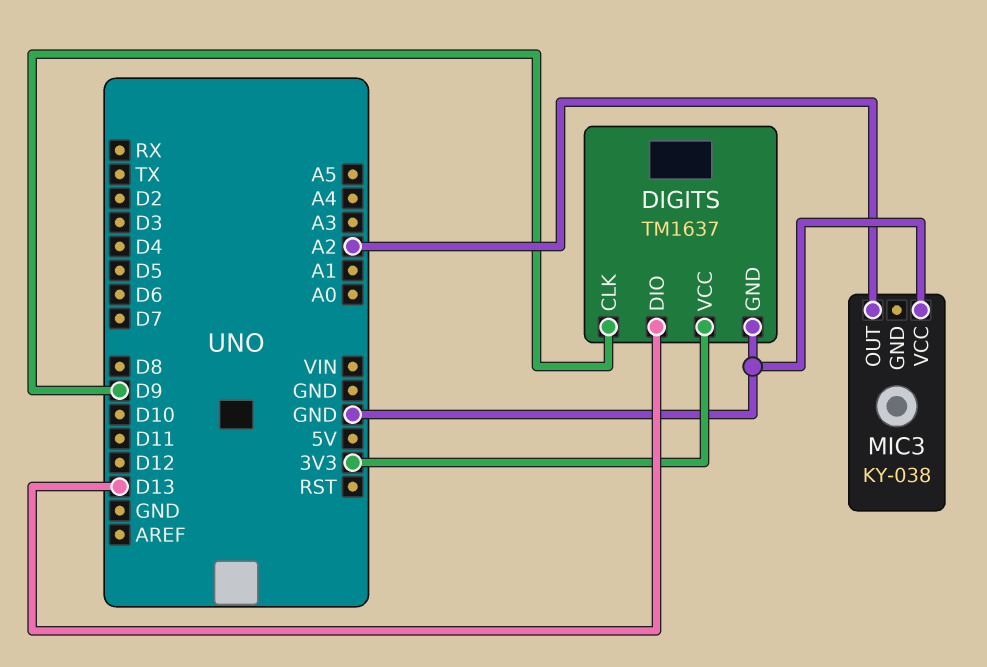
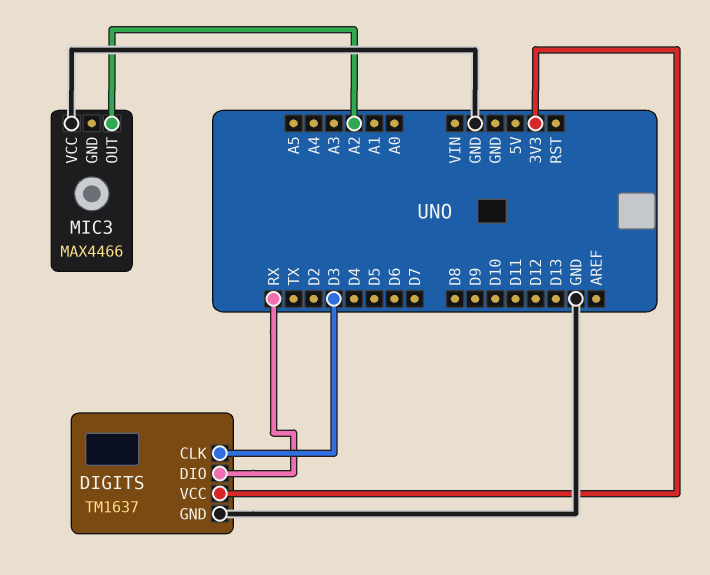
DIGITS pin CLK: D9 -> D3
DIGITS pin DIO: D13 -> RX
MIC3: KY-038 -> MAX4466

